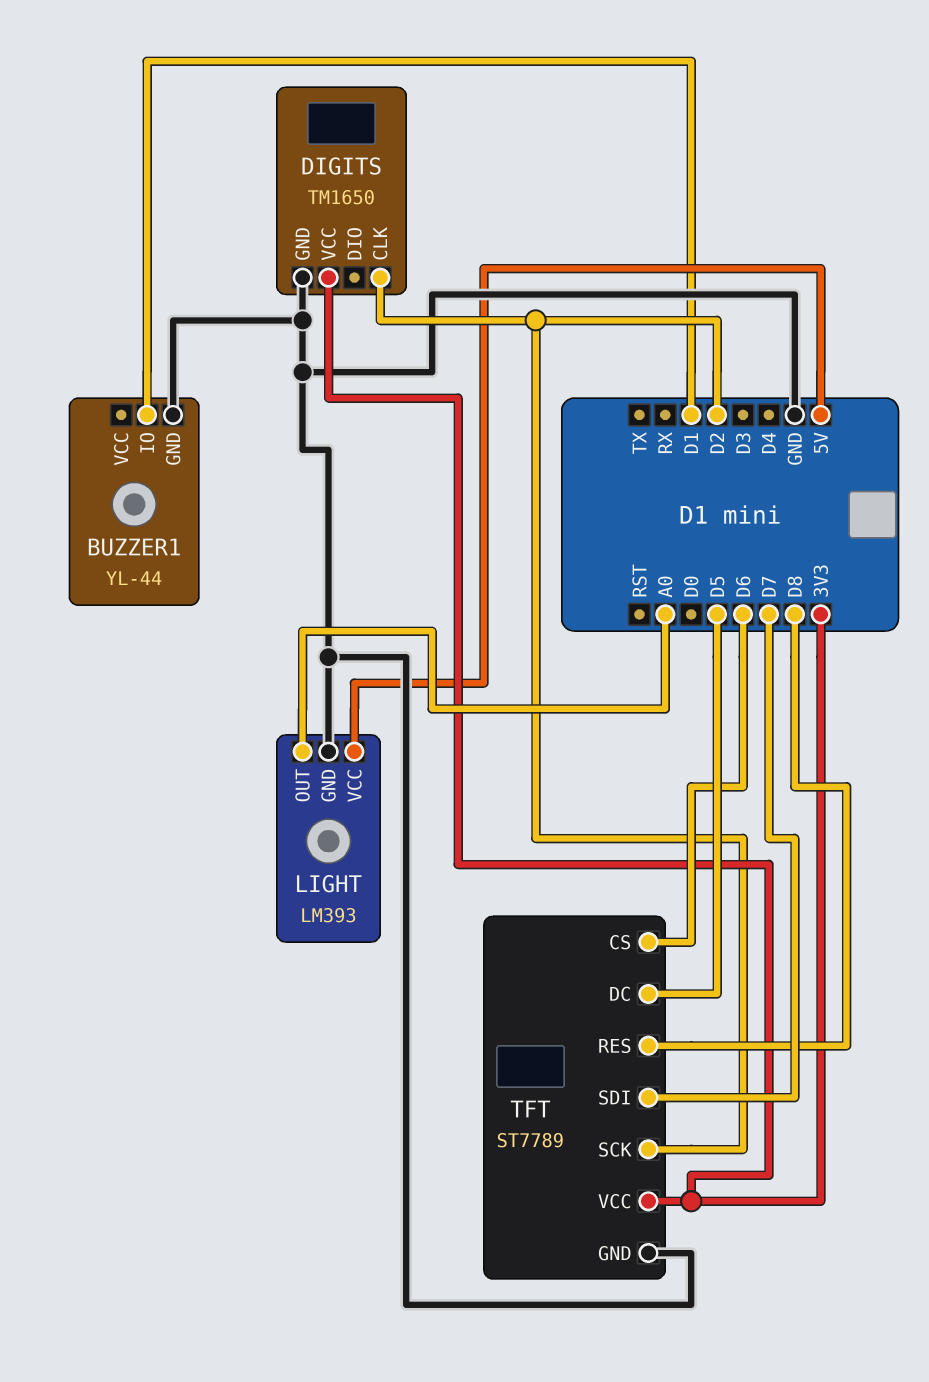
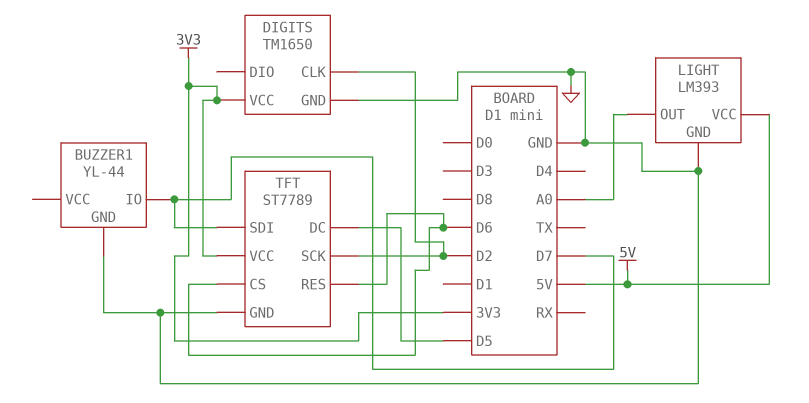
BUZZER1 pin IO: D1 -> D7
TFT pin RES: D8 -> D6

